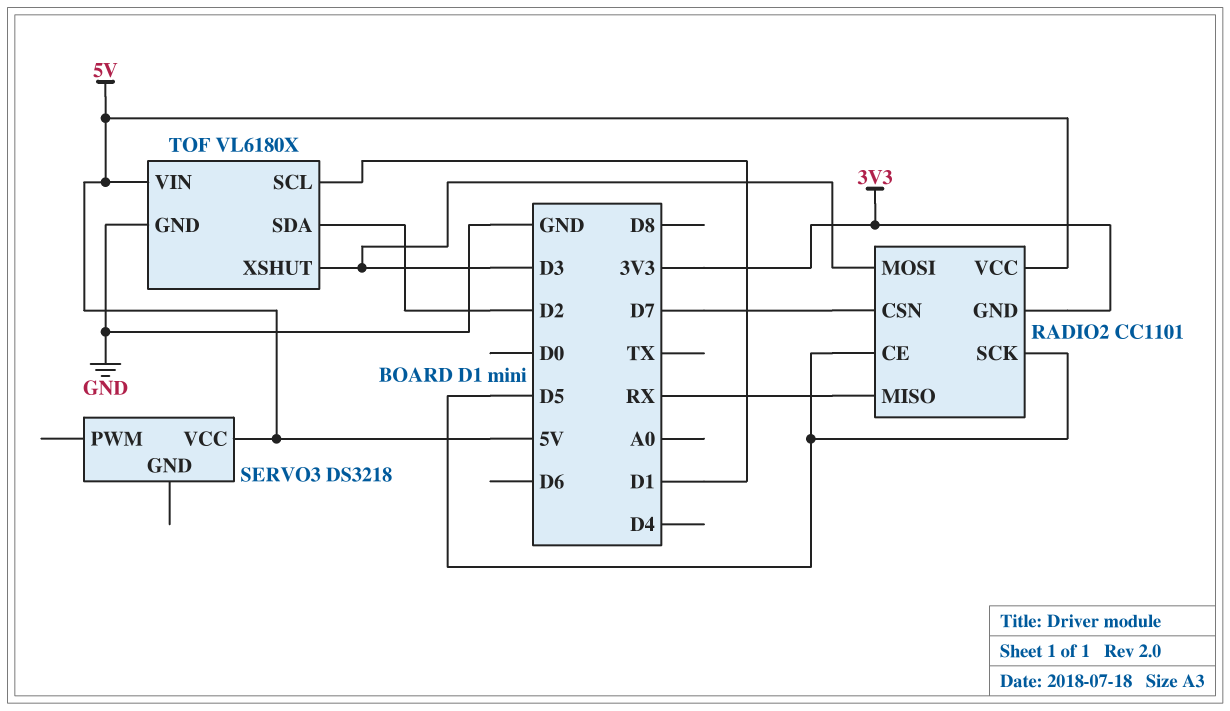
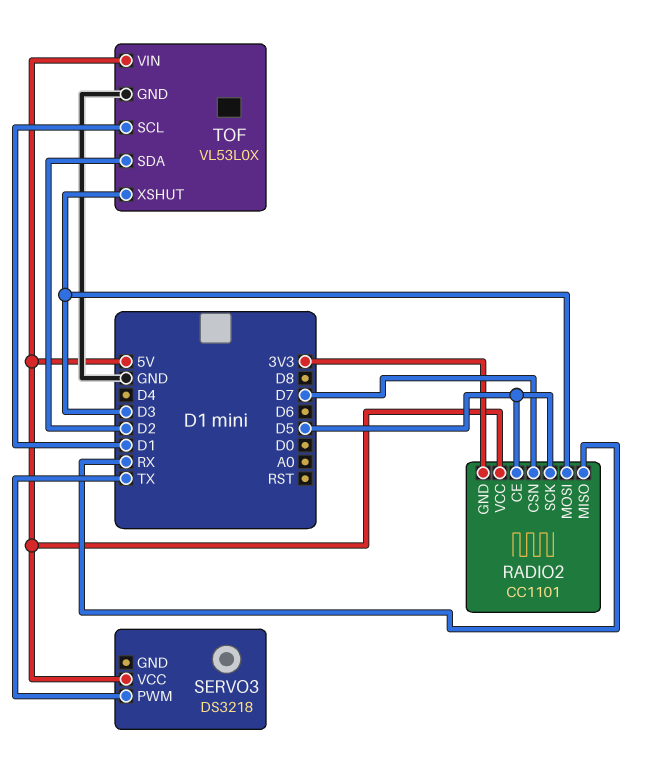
SERVO3 pin PWM: none -> TX
TOF: VL6180X -> VL53L0X

